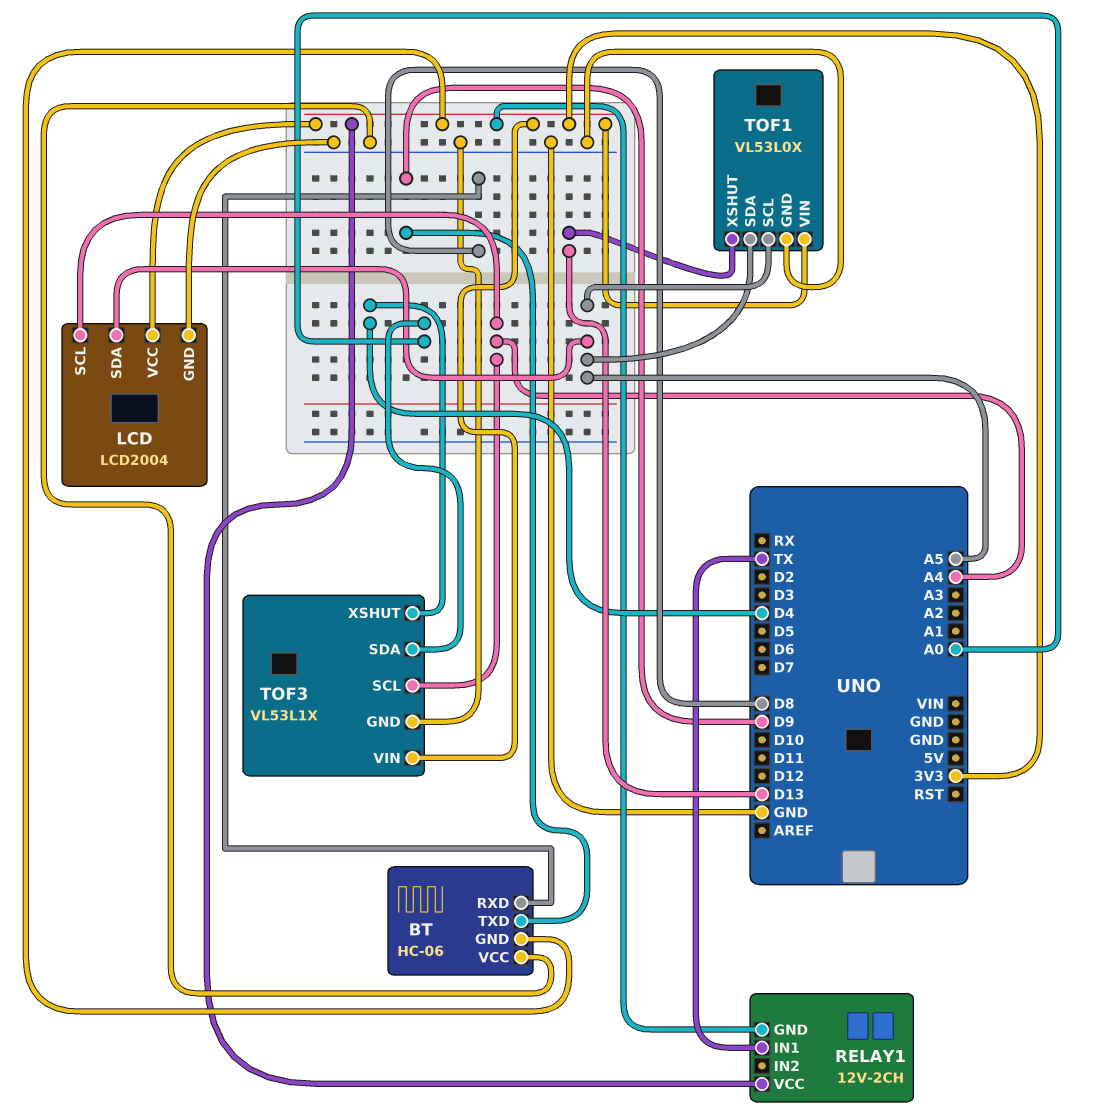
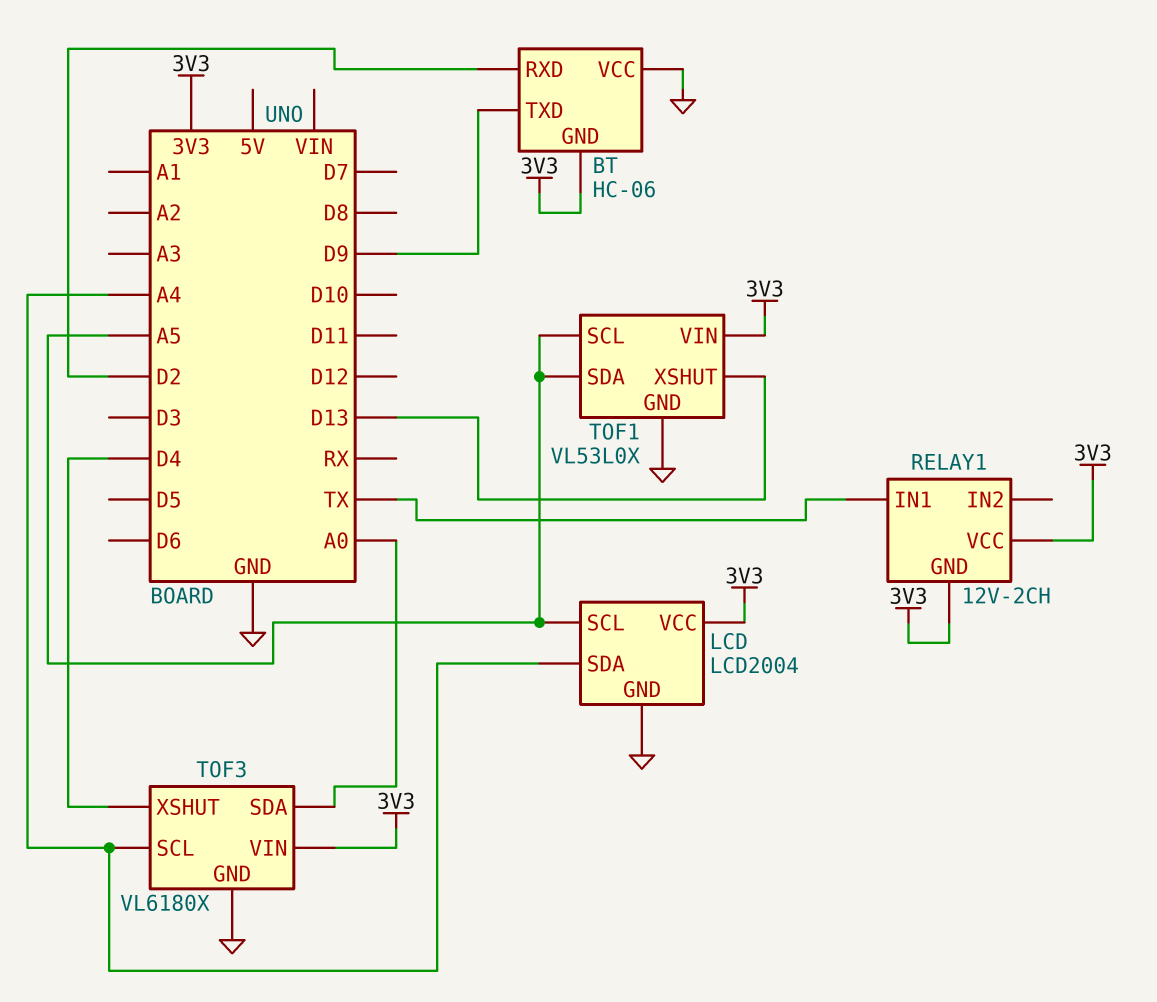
BT pin RXD: D8 -> D2
LCD pin SCL: A4 -> A5
LCD pin SDA: A5 -> A4
TOF3: VL53L1X -> VL6180X

